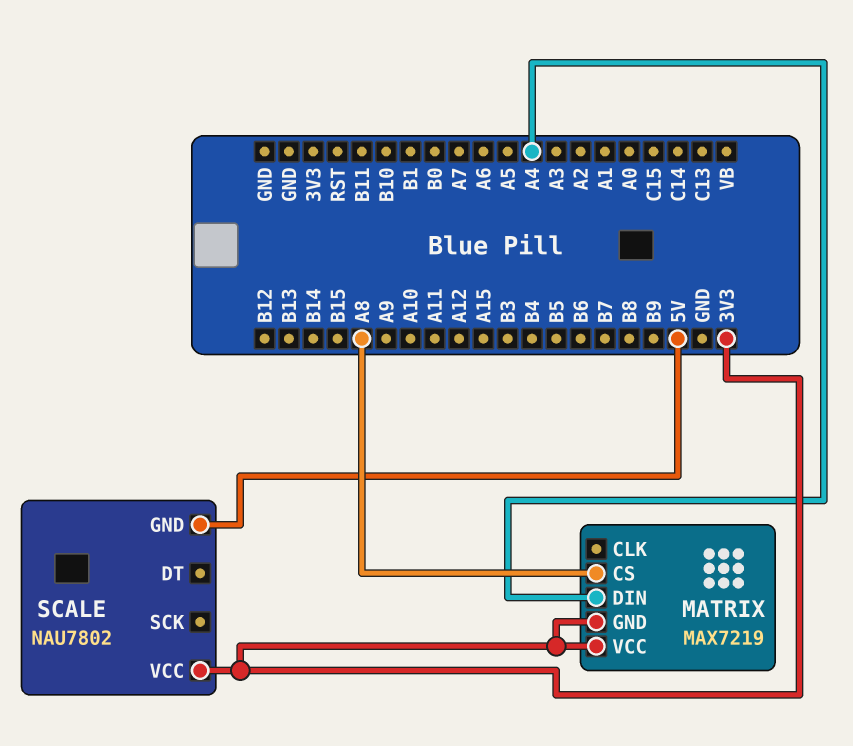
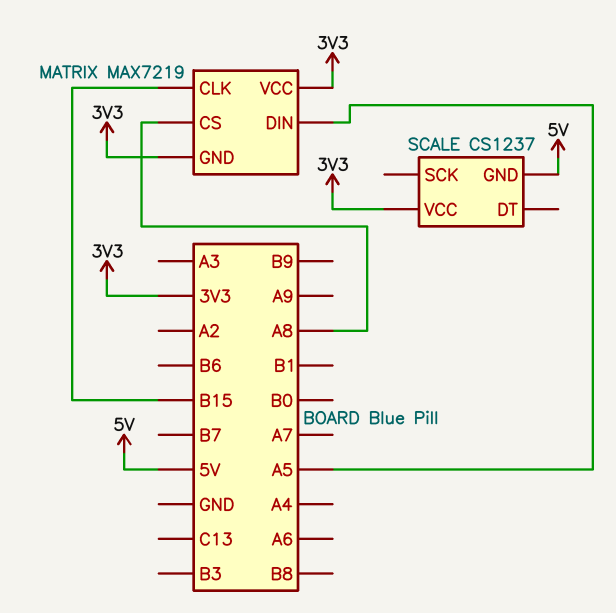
MATRIX pin CLK: none -> B15
MATRIX pin DIN: A4 -> A5
SCALE: NAU7802 -> CS1237

